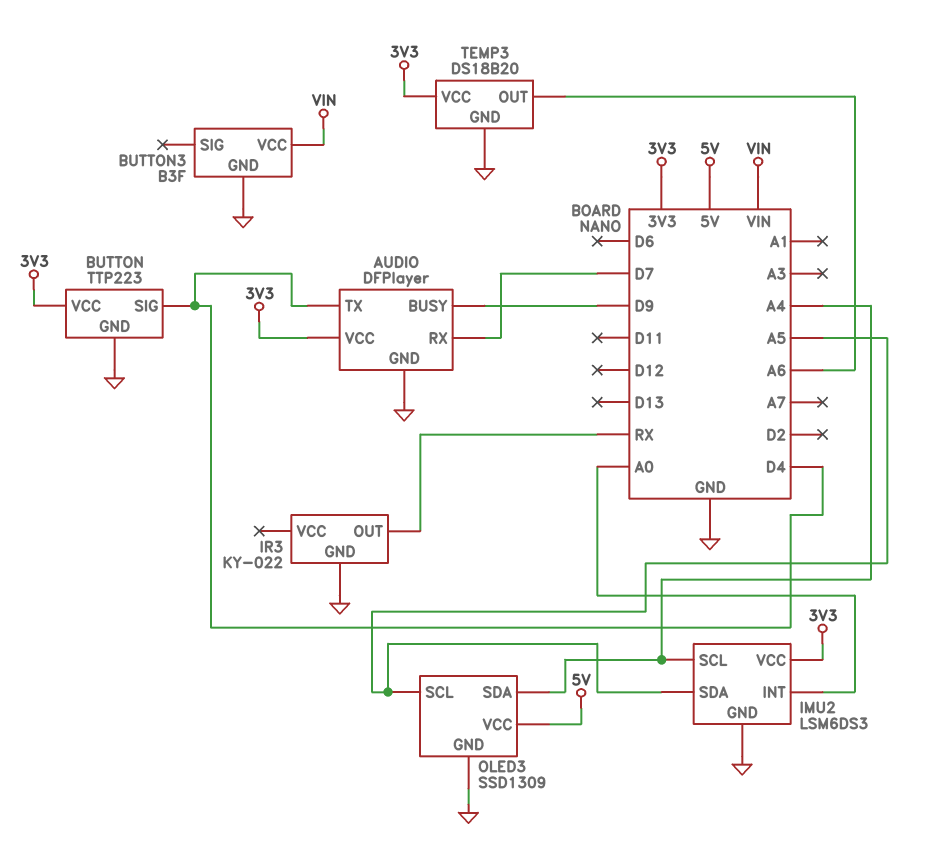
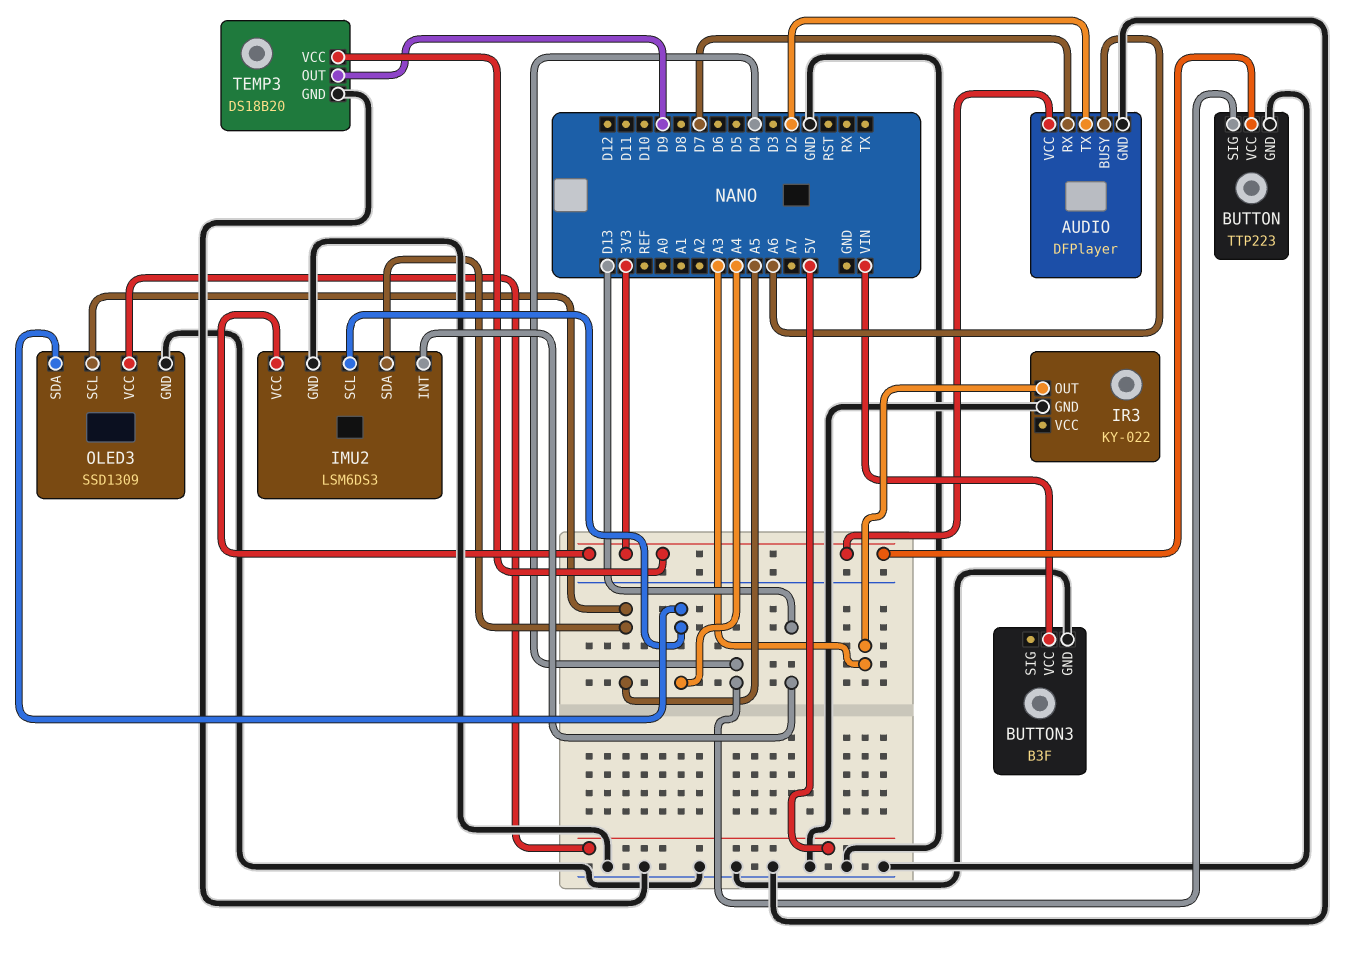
AUDIO pin BUSY: D9 -> A6
AUDIO pin TX: D4 -> D2
IMU2 pin INT: A0 -> D13
IR3 pin OUT: RX -> A3
TEMP3 pin OUT: A6 -> D9

